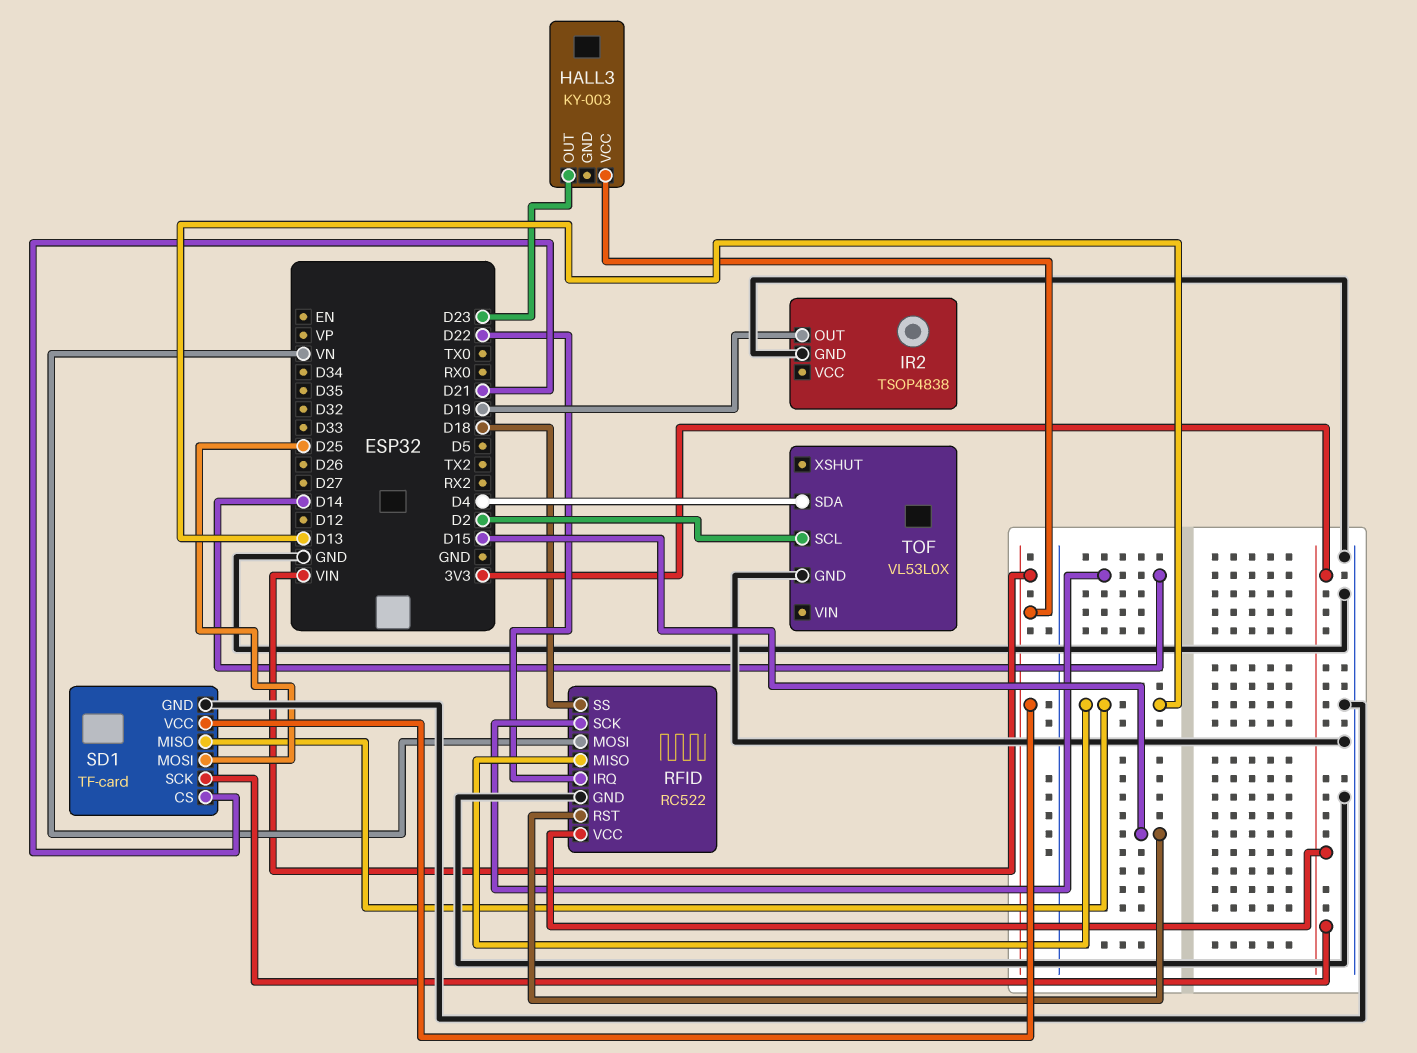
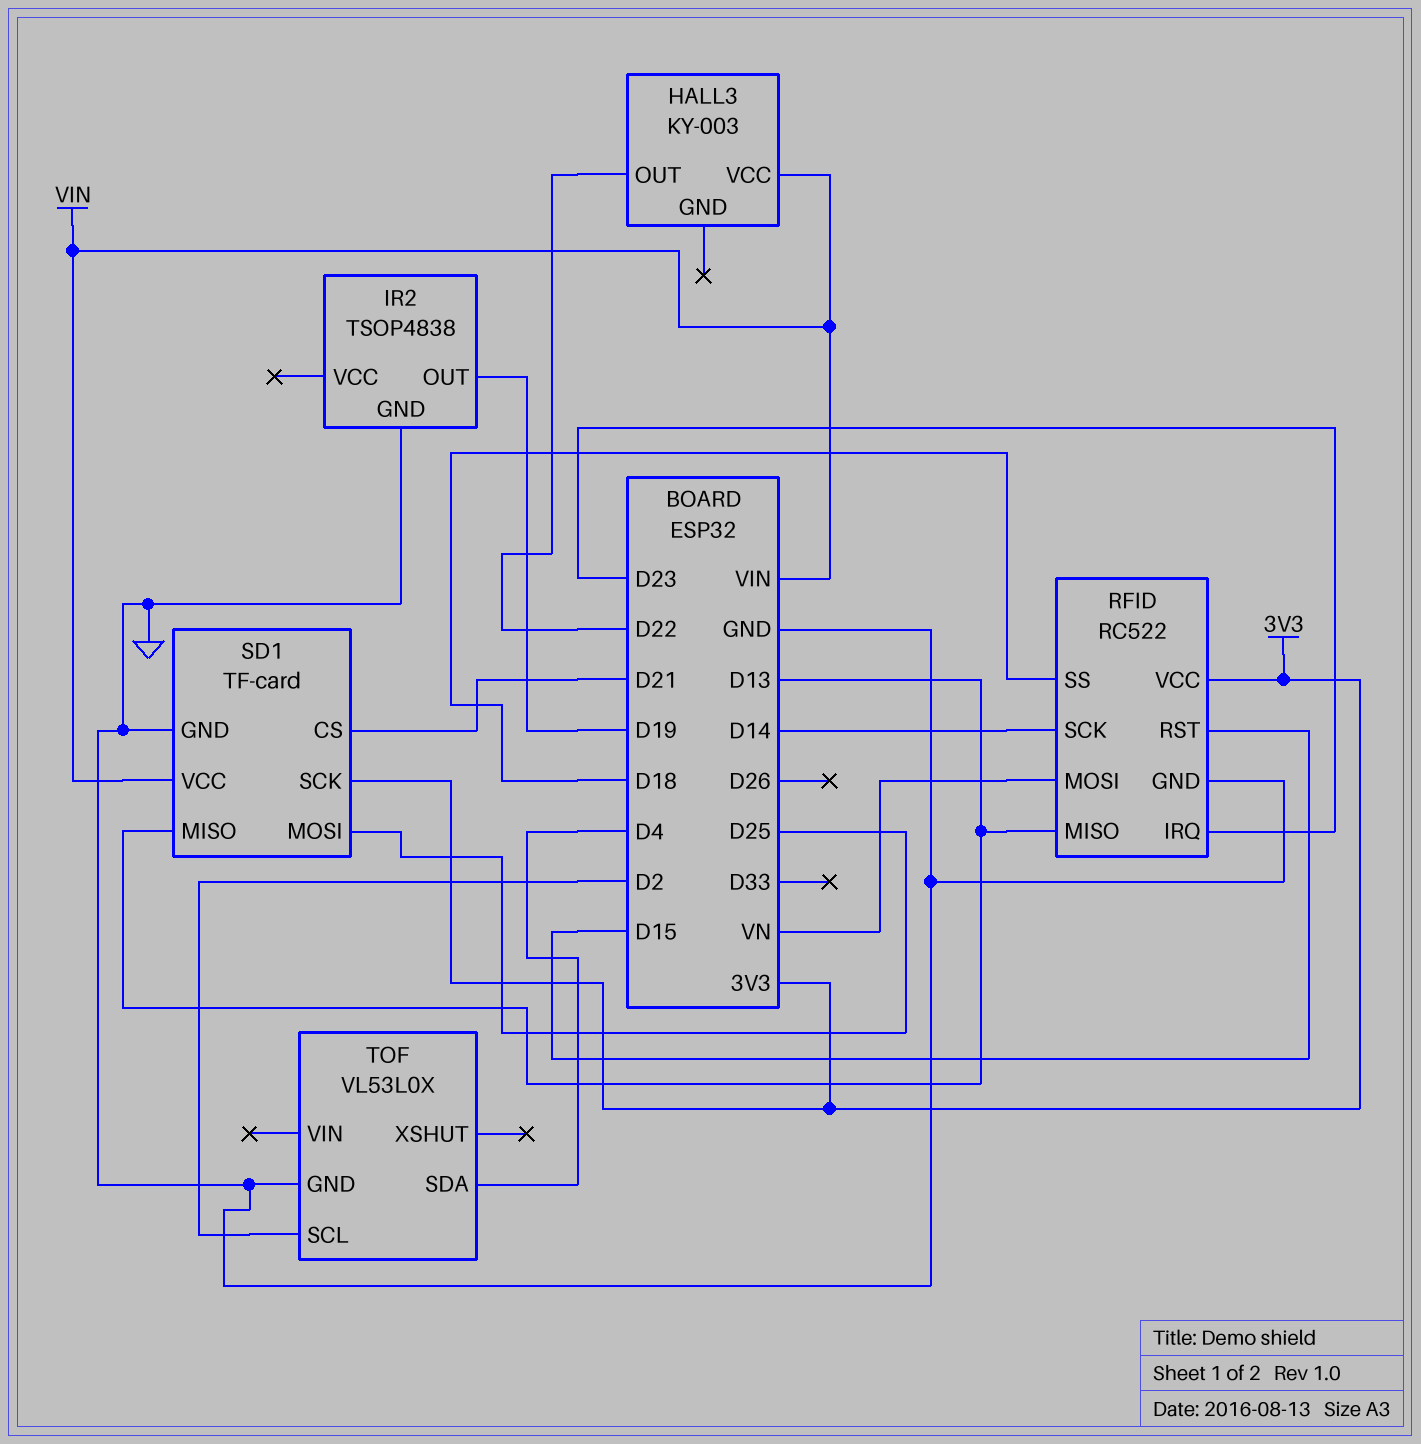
HALL3 pin OUT: D23 -> D22
RFID pin IRQ: D22 -> D23

